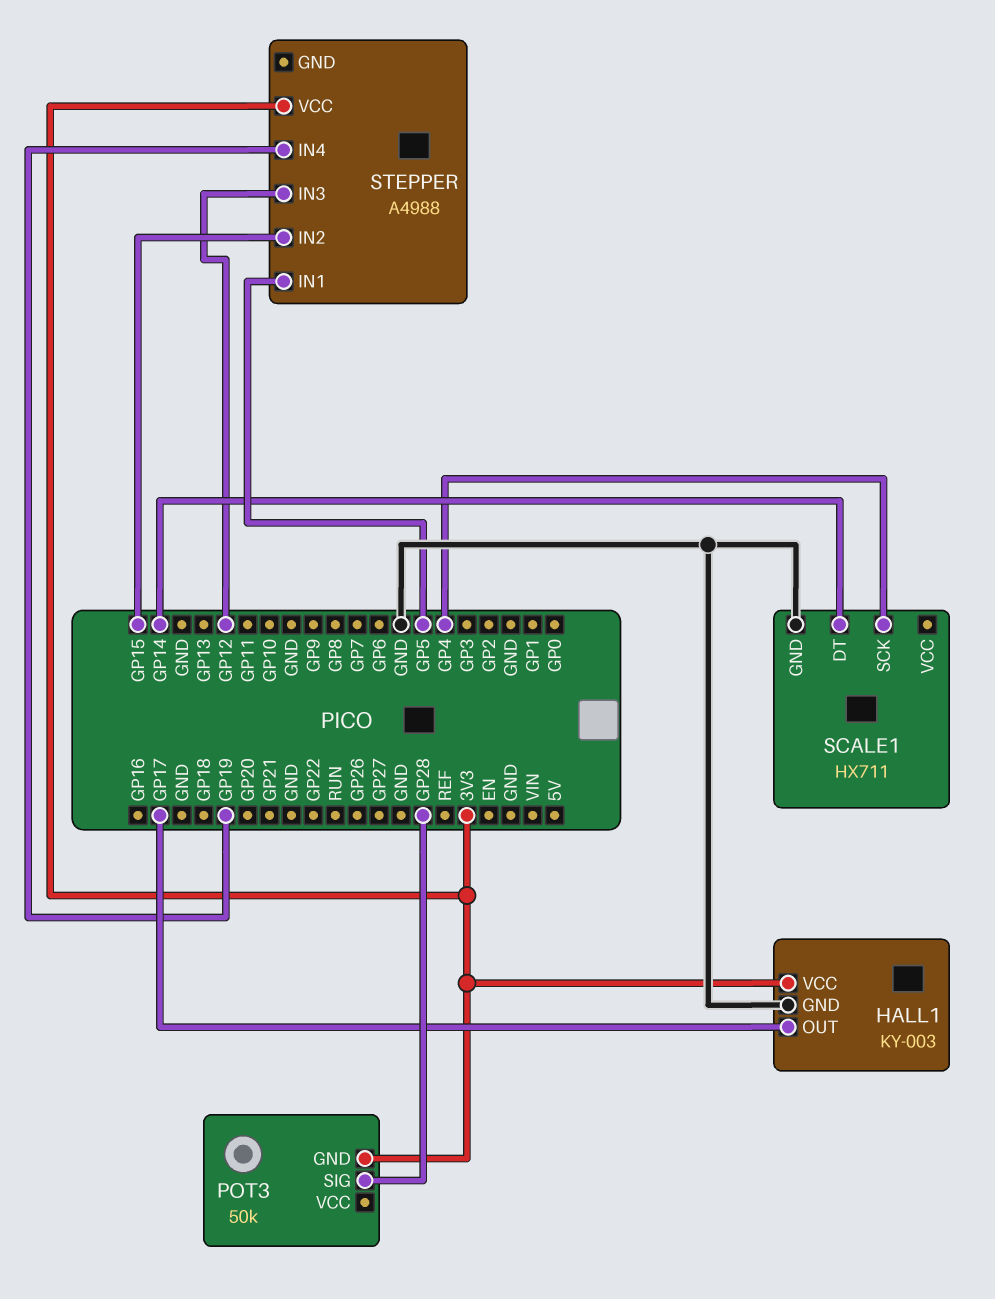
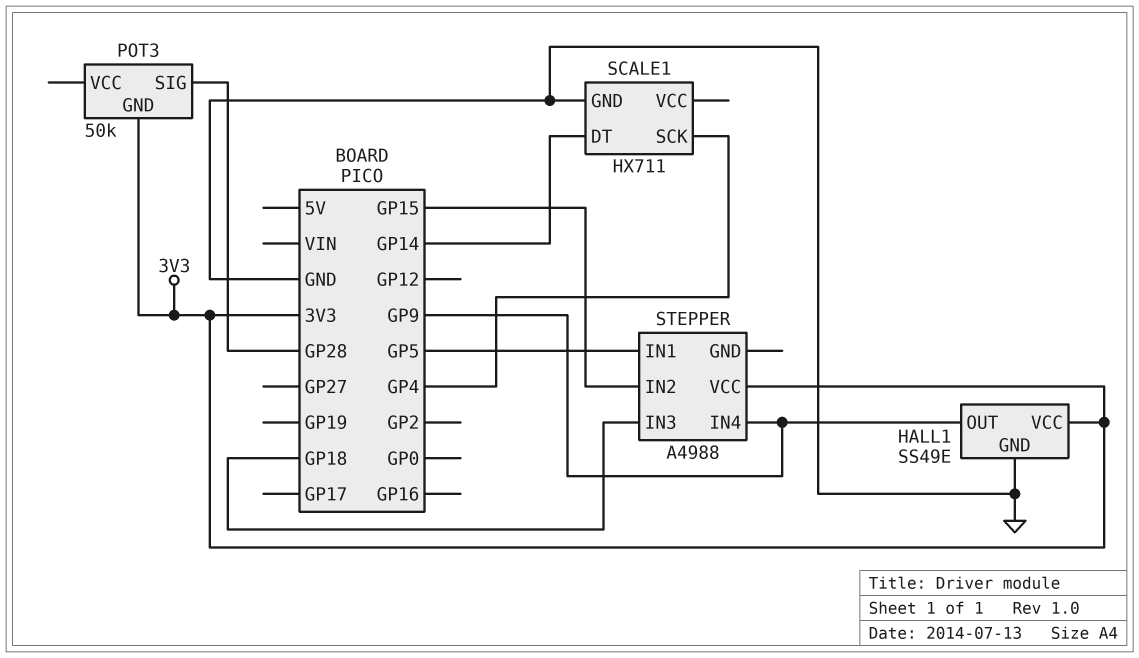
HALL1: KY-003 -> SS49E
HALL1 pin OUT: GP17 -> GP9
STEPPER pin IN3: GP12 -> GP18
STEPPER pin IN4: GP19 -> GP9

